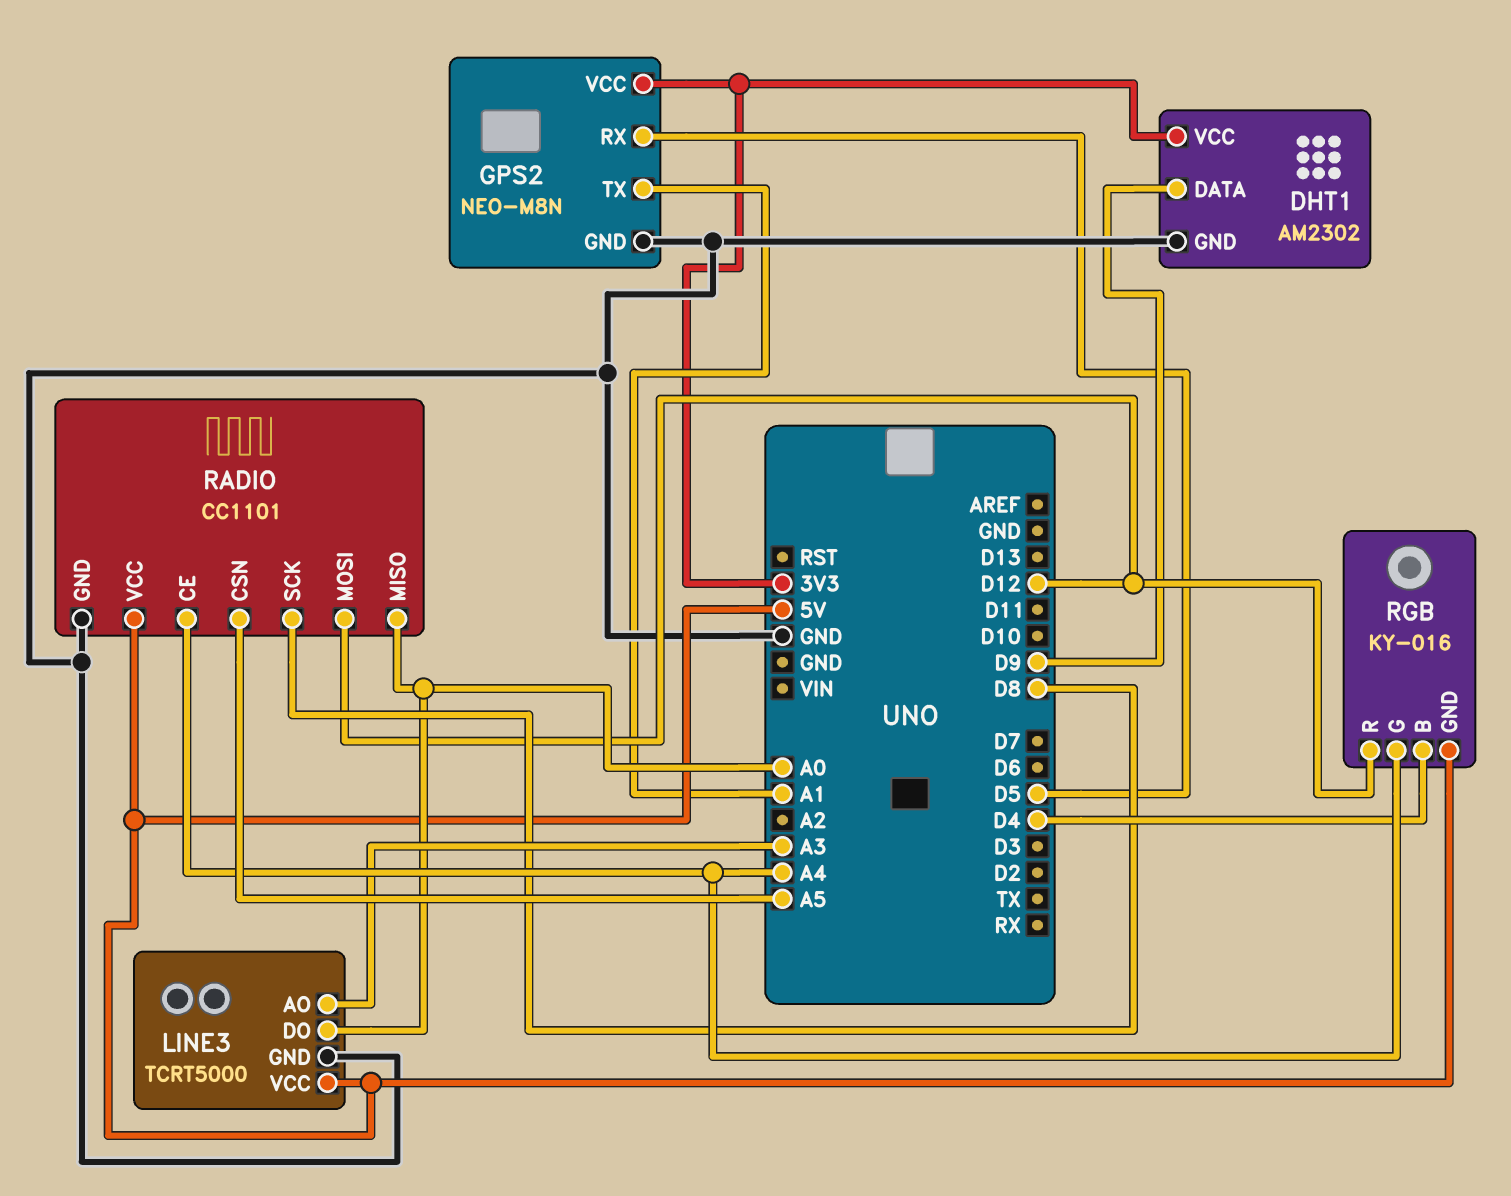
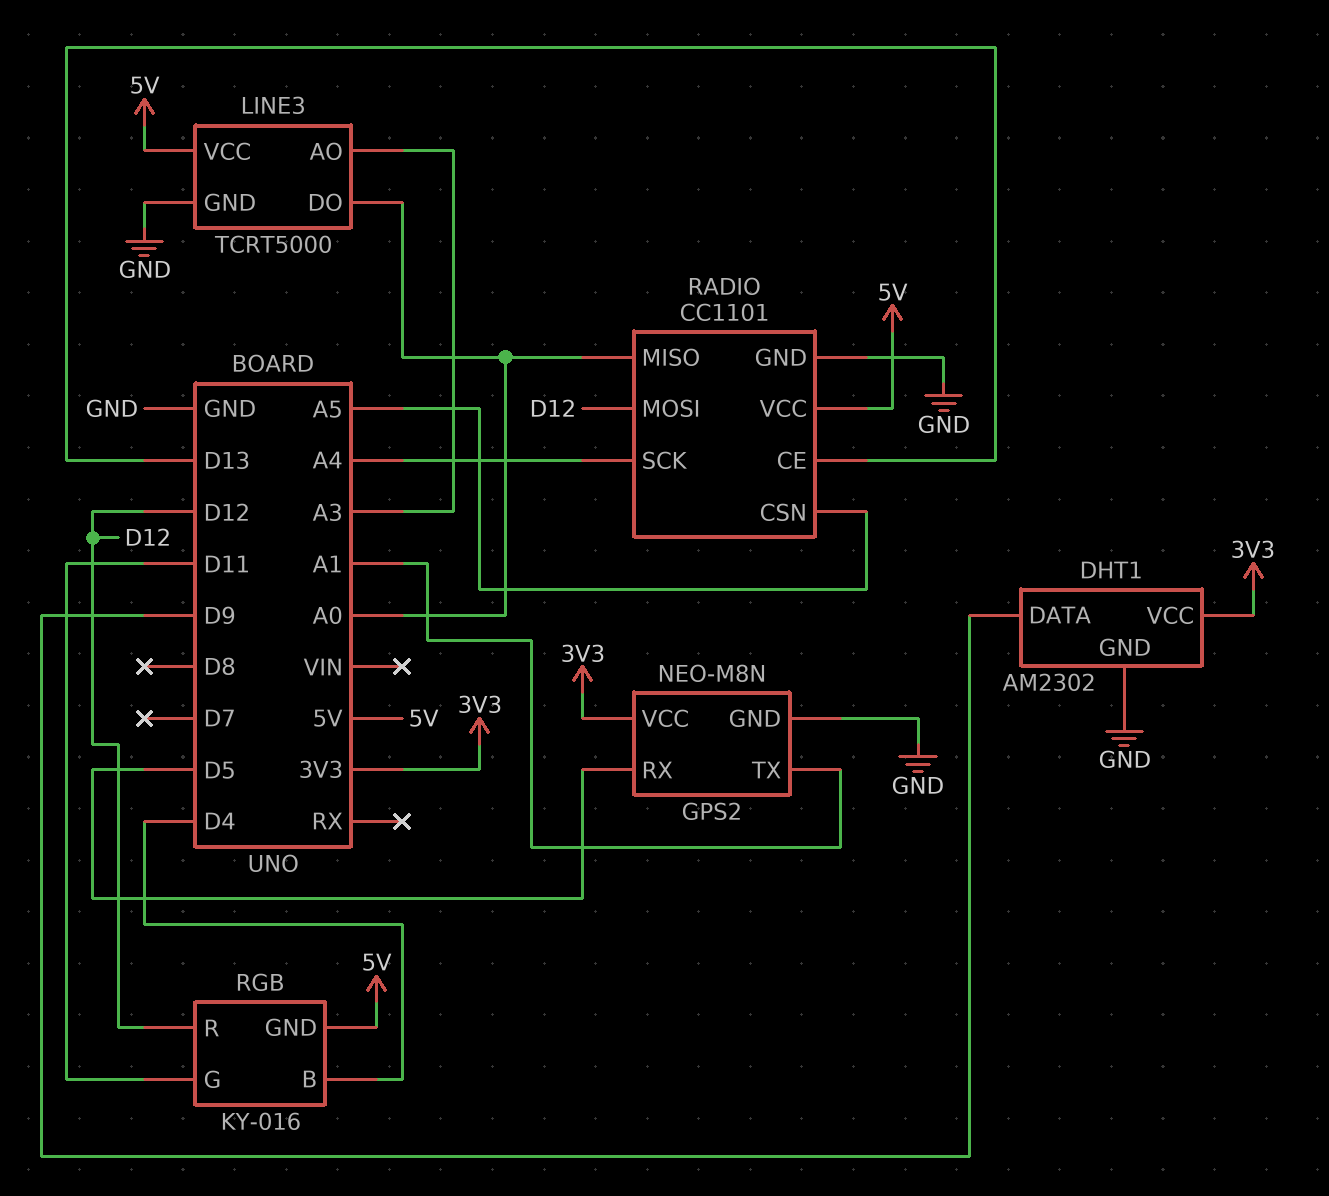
RADIO pin CE: A4 -> D13
RADIO pin SCK: D8 -> A4
RGB pin G: A4 -> D11

